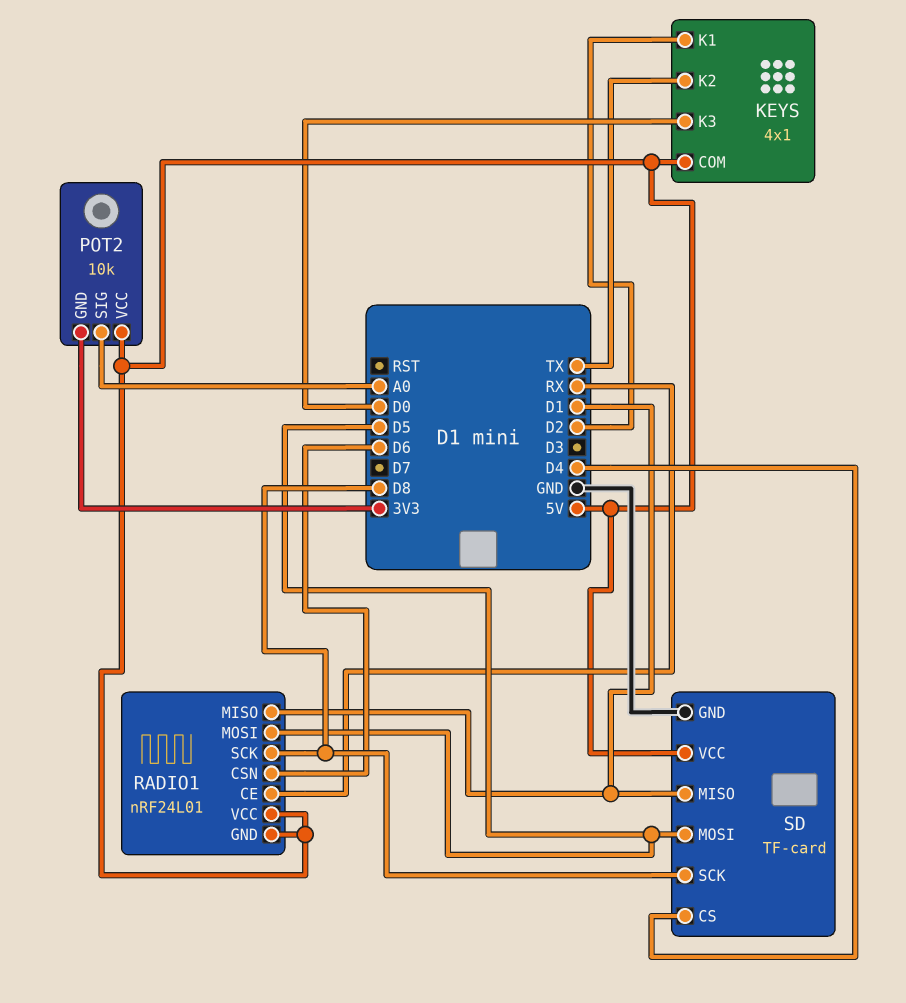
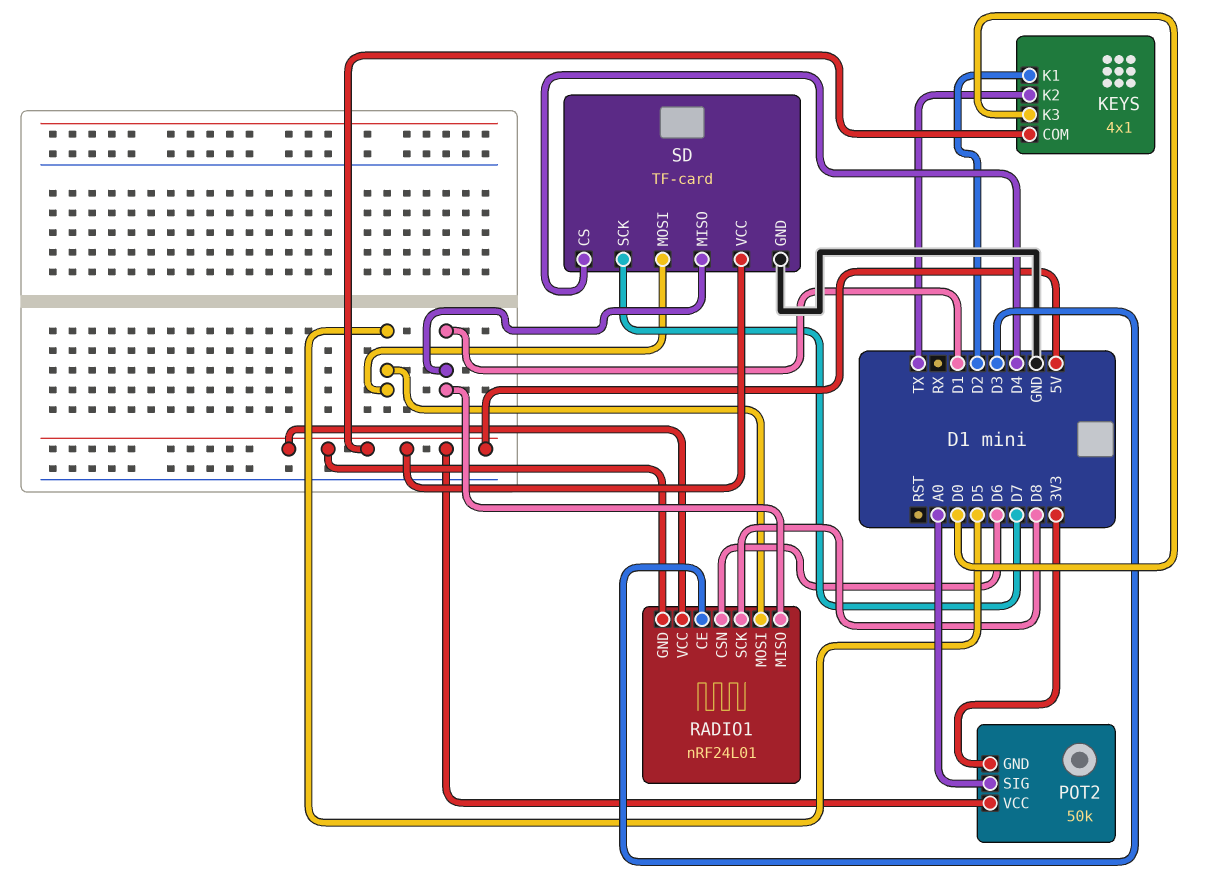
POT2: 10k -> 50k
RADIO1 pin CE: RX -> D3
SD pin SCK: D8 -> D7

